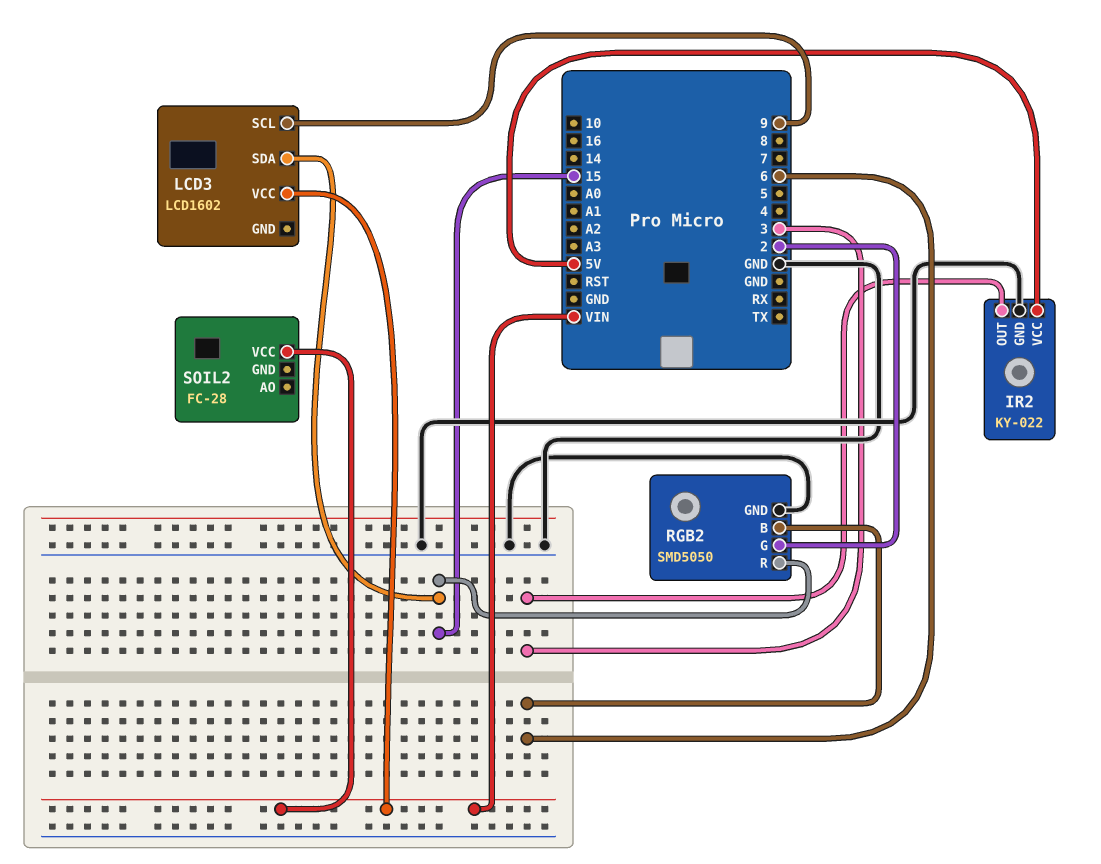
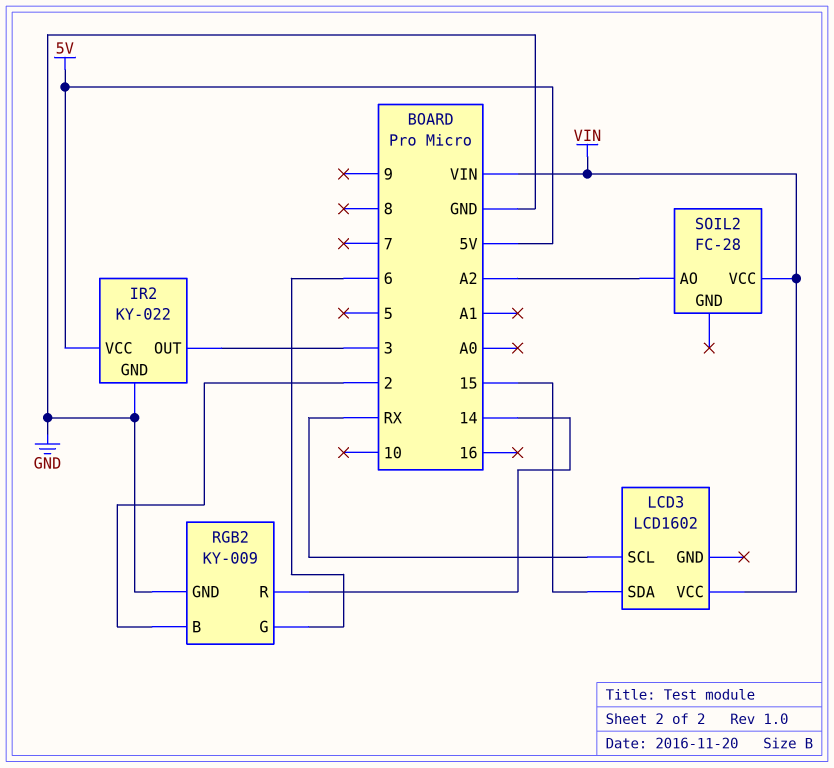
LCD3 pin SCL: 9 -> RX
RGB2: SMD5050 -> KY-009
RGB2 pin B: 6 -> 2
RGB2 pin G: 2 -> 6
RGB2 pin R: 15 -> 14
SOIL2 pin AO: none -> A2

